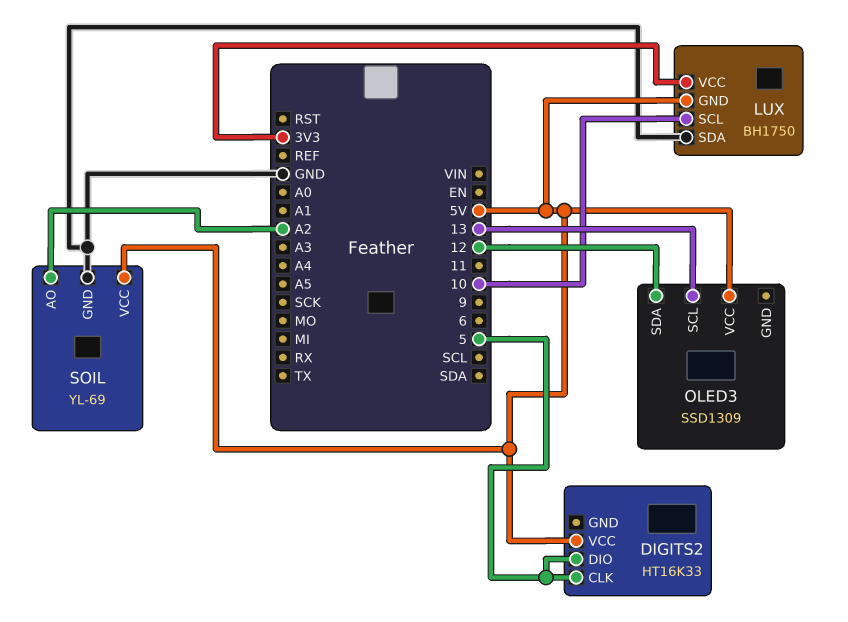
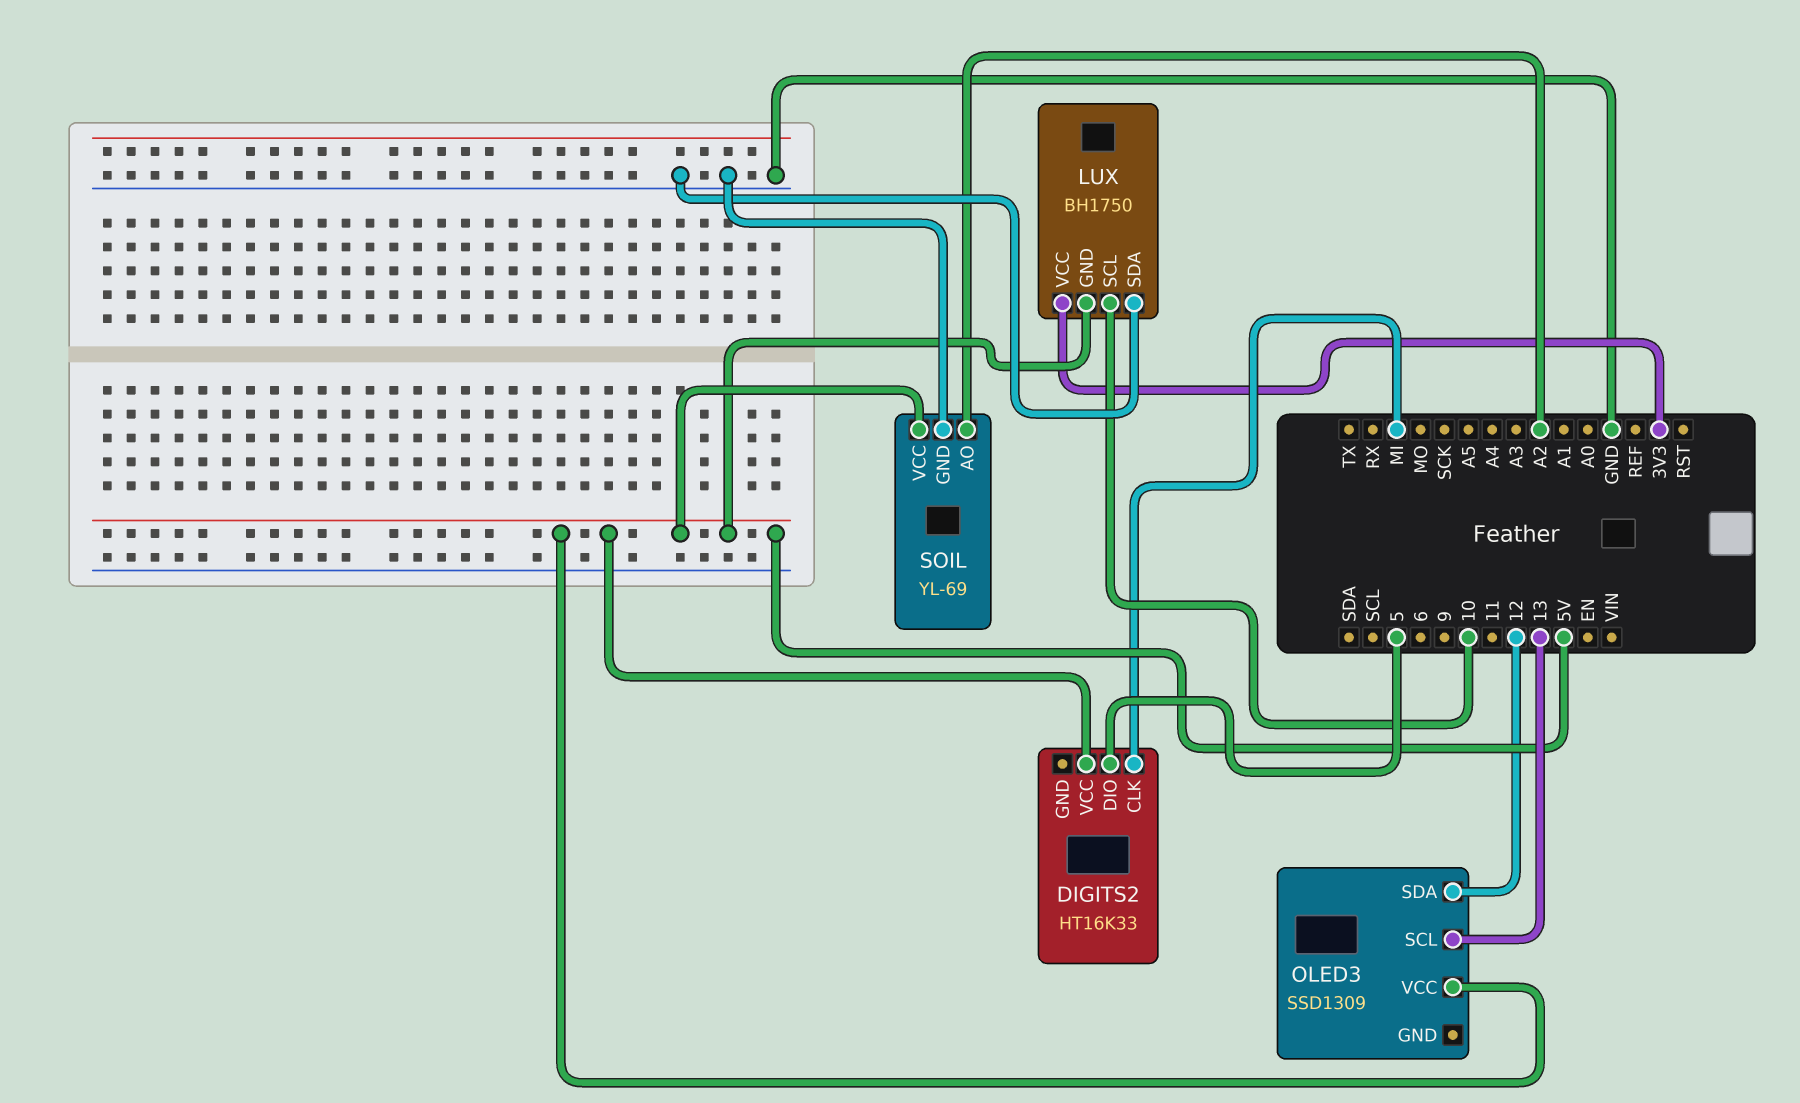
DIGITS2 pin CLK: 5 -> MI

